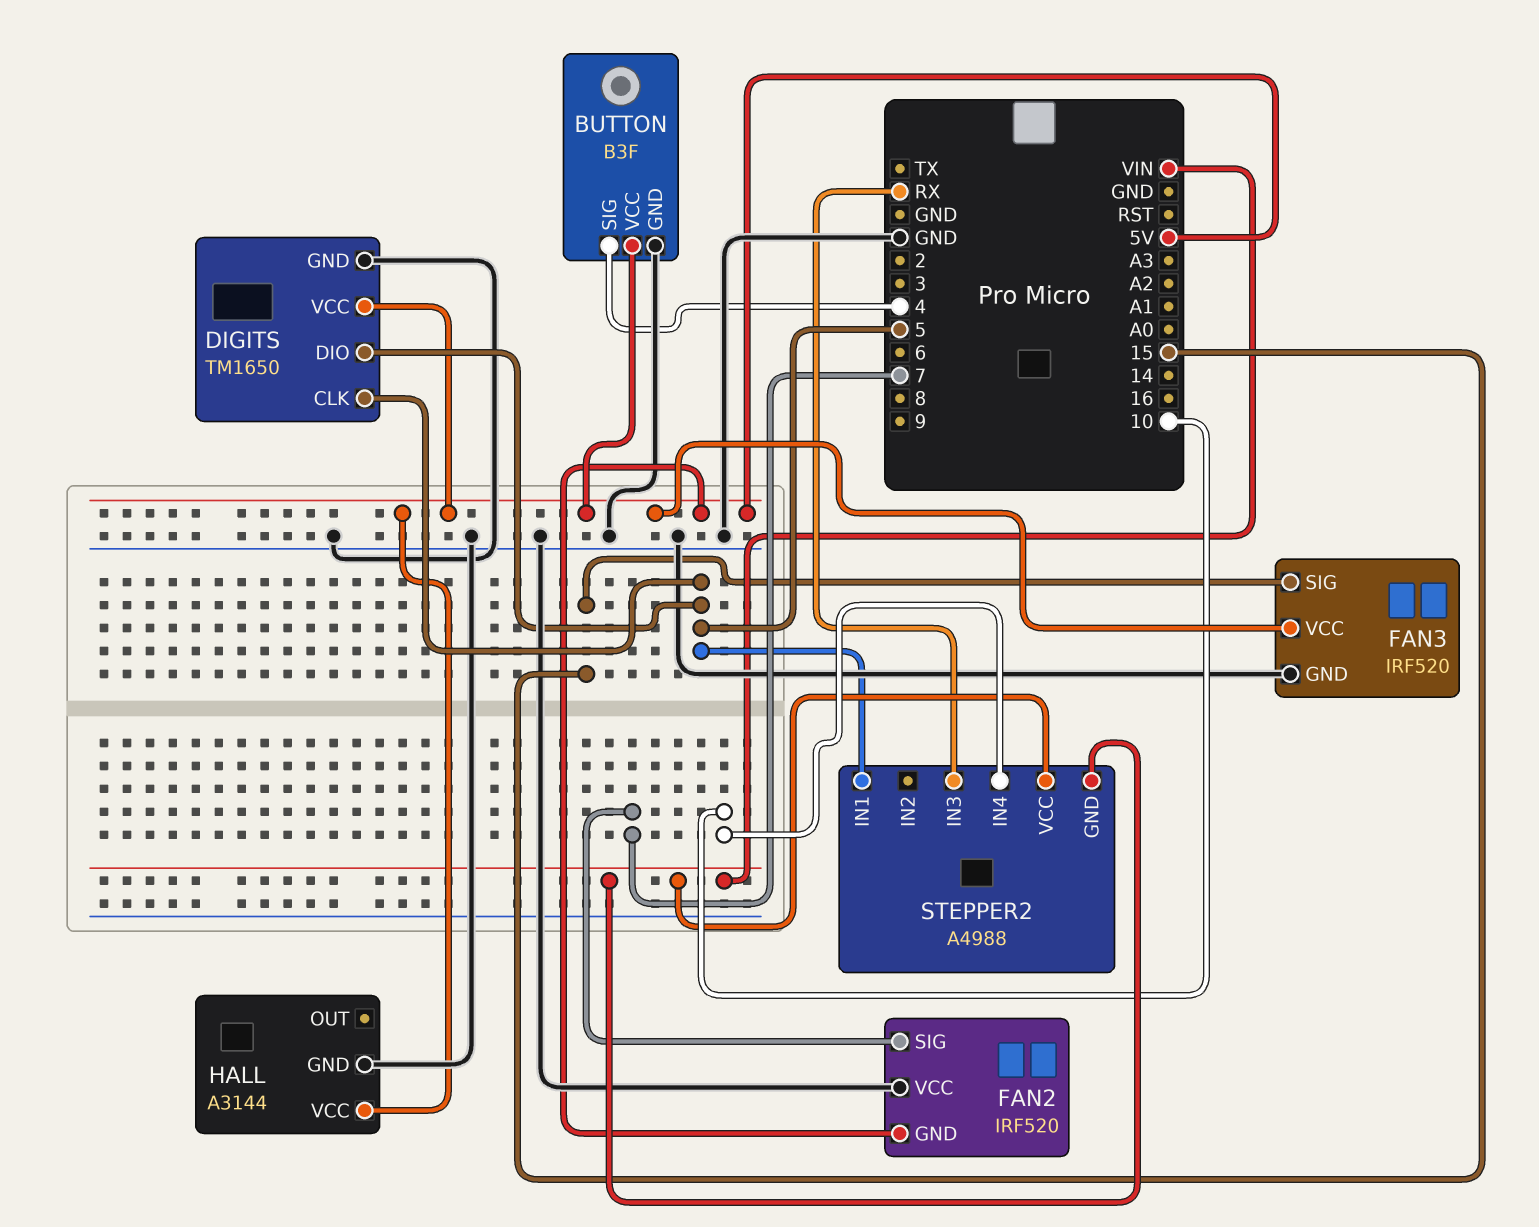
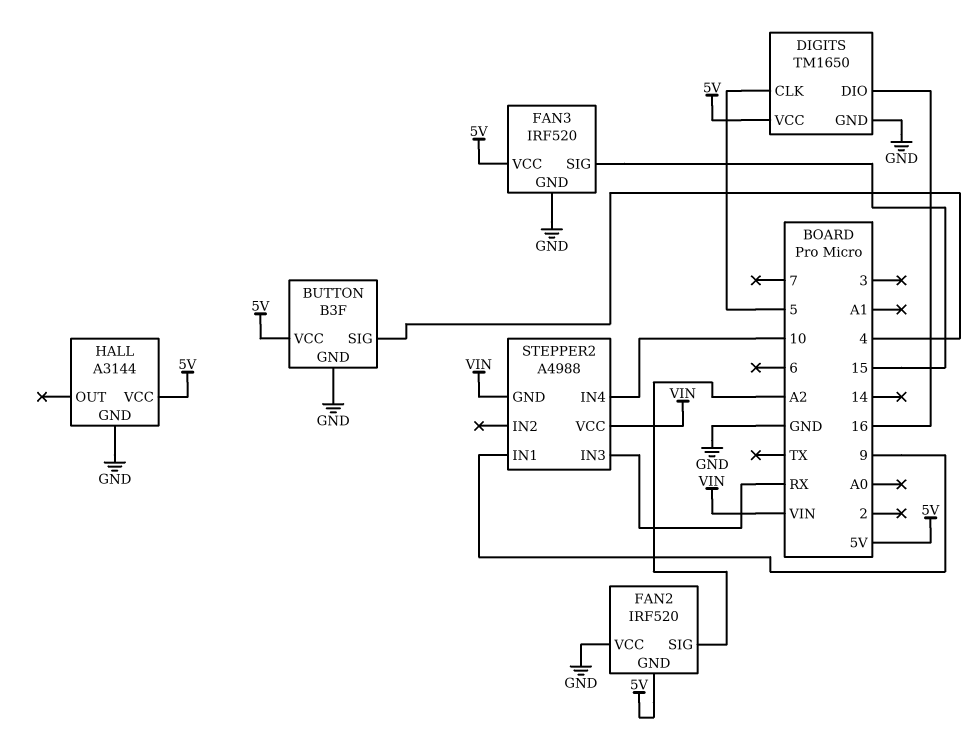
DIGITS pin DIO: 5 -> 16
FAN2 pin SIG: 7 -> A2
STEPPER2 pin IN1: 5 -> 9

